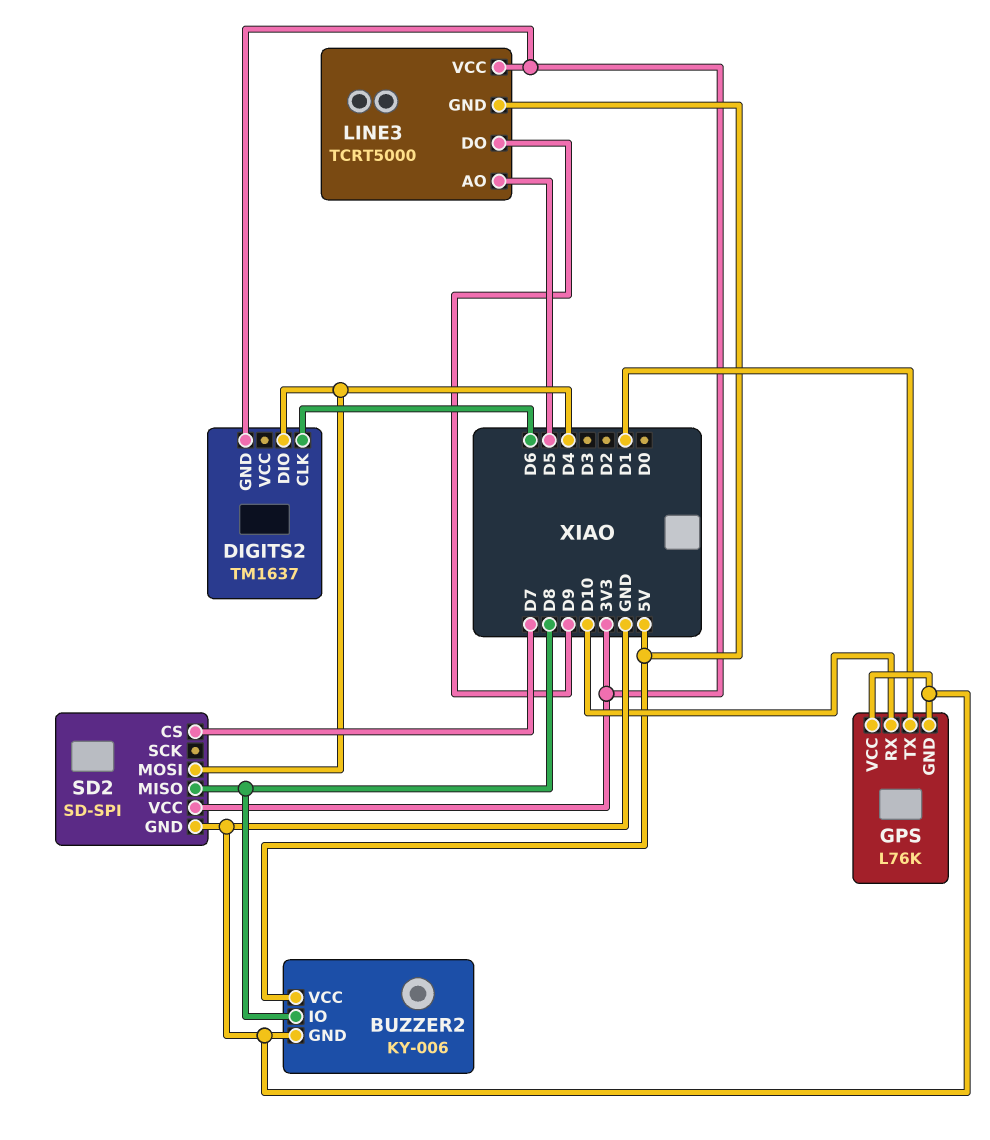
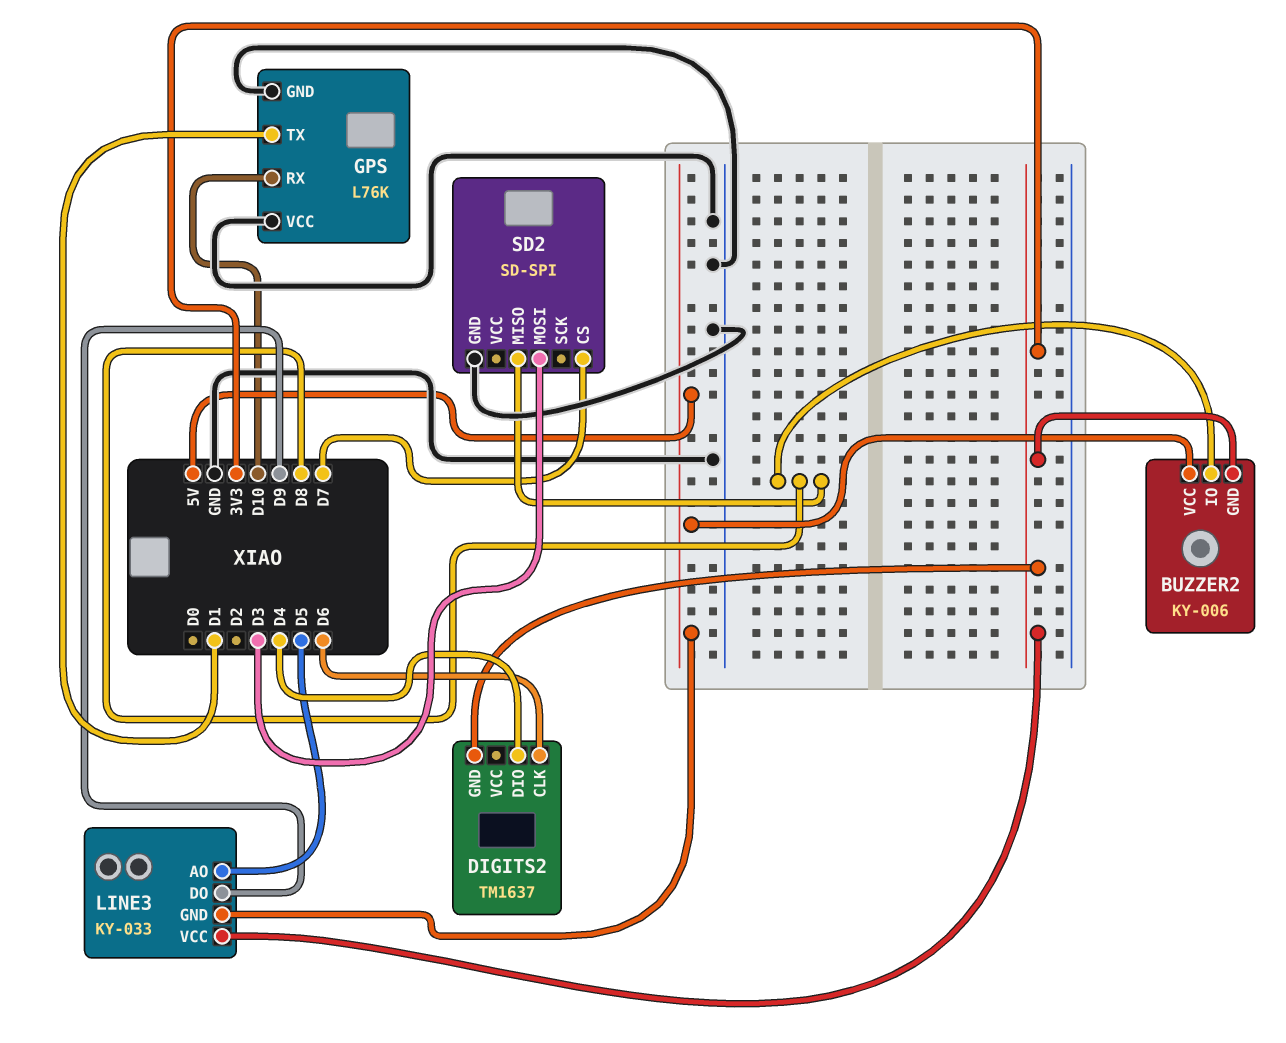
BUZZER2 pin GND: GND -> 3V3
LINE3: TCRT5000 -> KY-033
SD2 pin MOSI: D4 -> D3
SD2 pin VCC: 3V3 -> none

